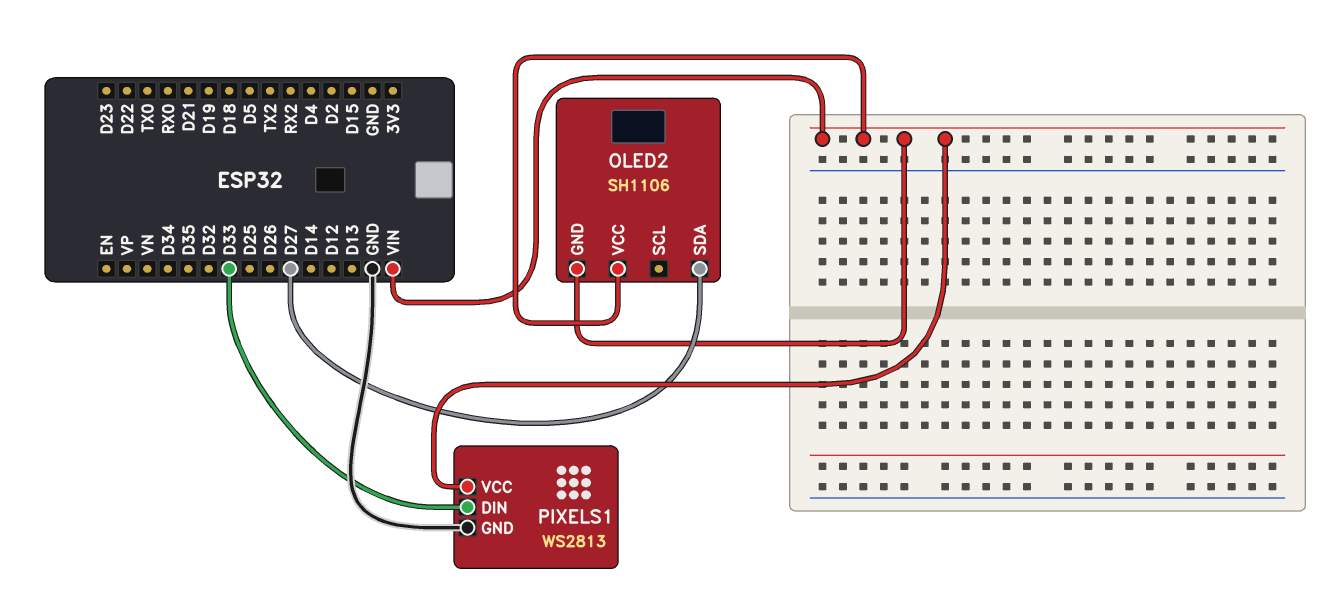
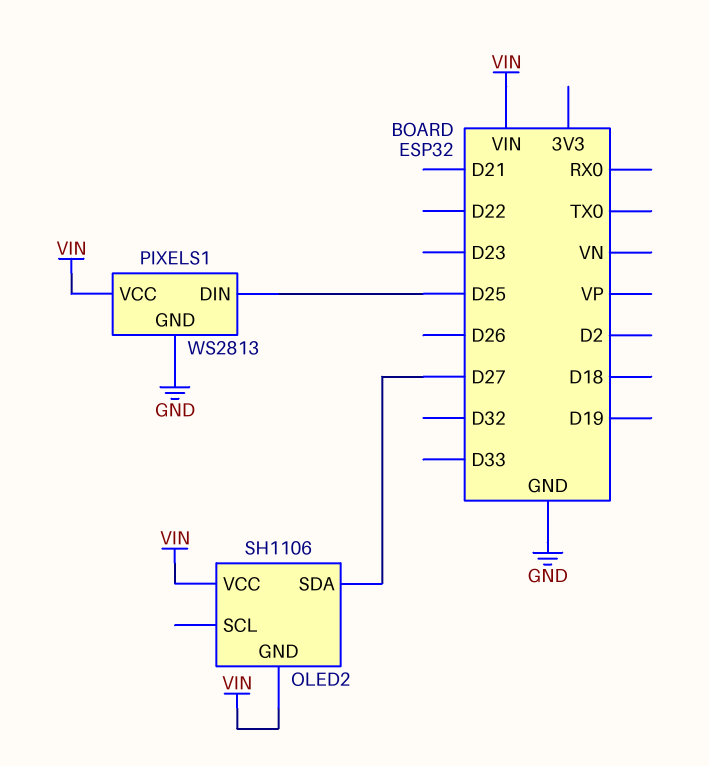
PIXELS1 pin DIN: D33 -> D25

